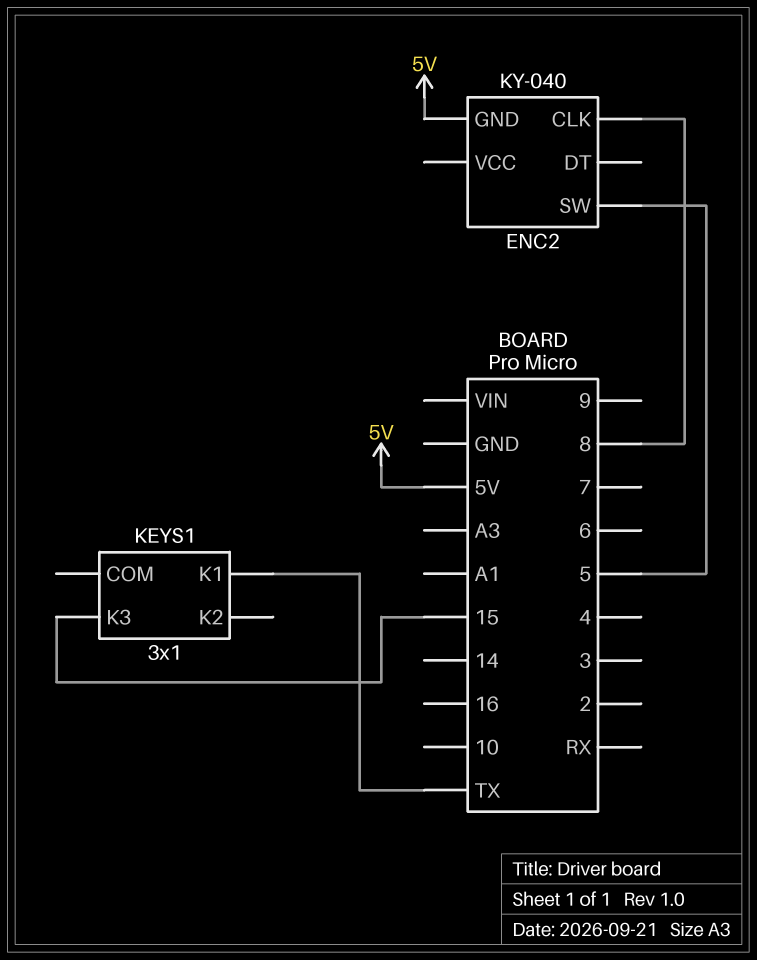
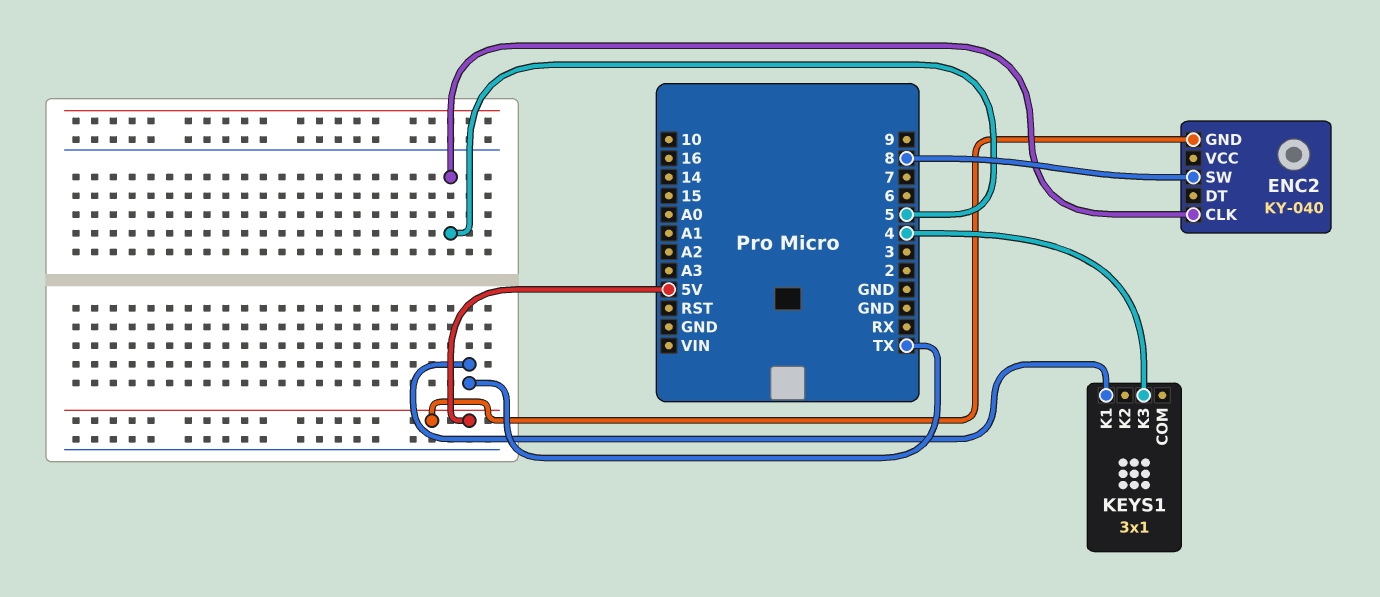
ENC2 pin CLK: 8 -> 5
ENC2 pin SW: 5 -> 8
KEYS1 pin K3: 15 -> 4

